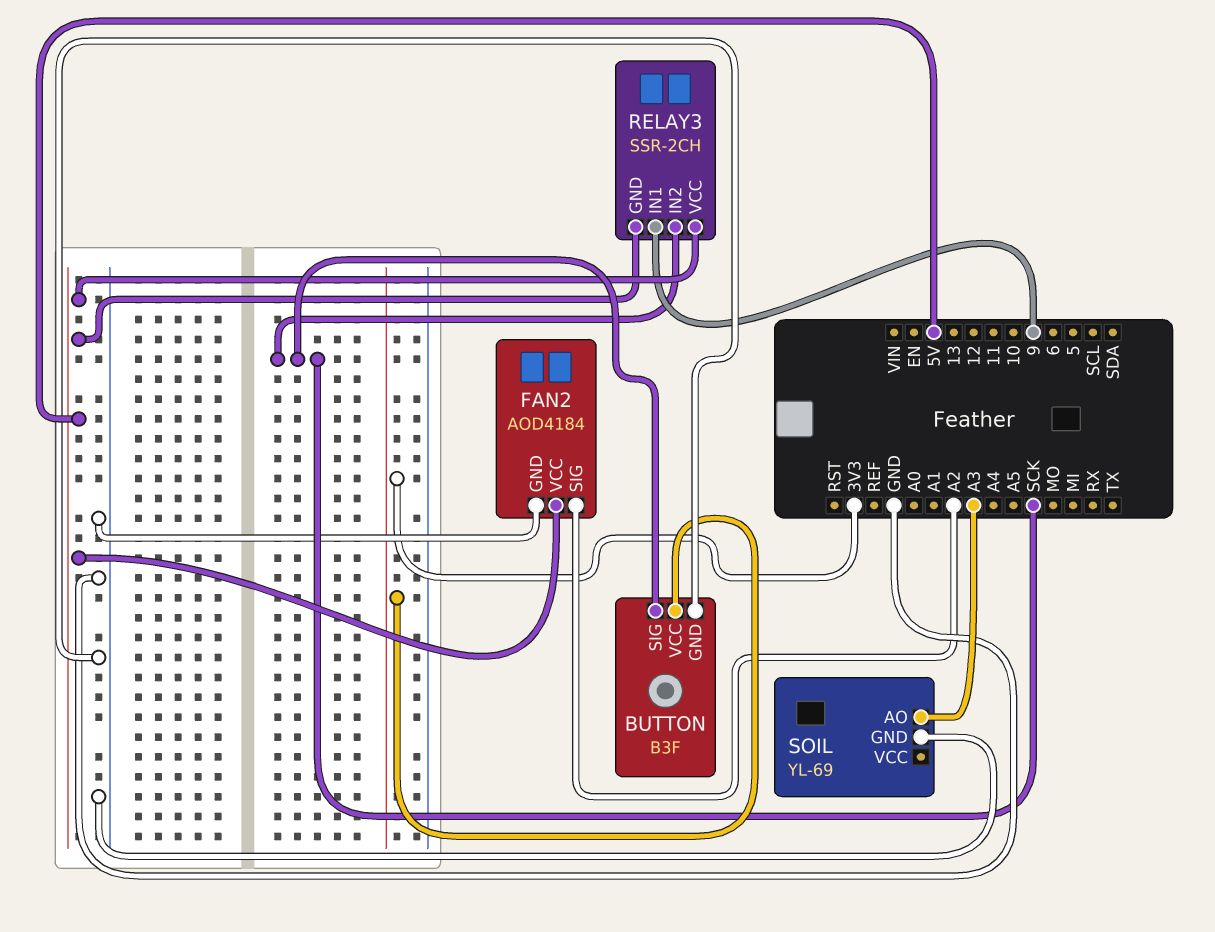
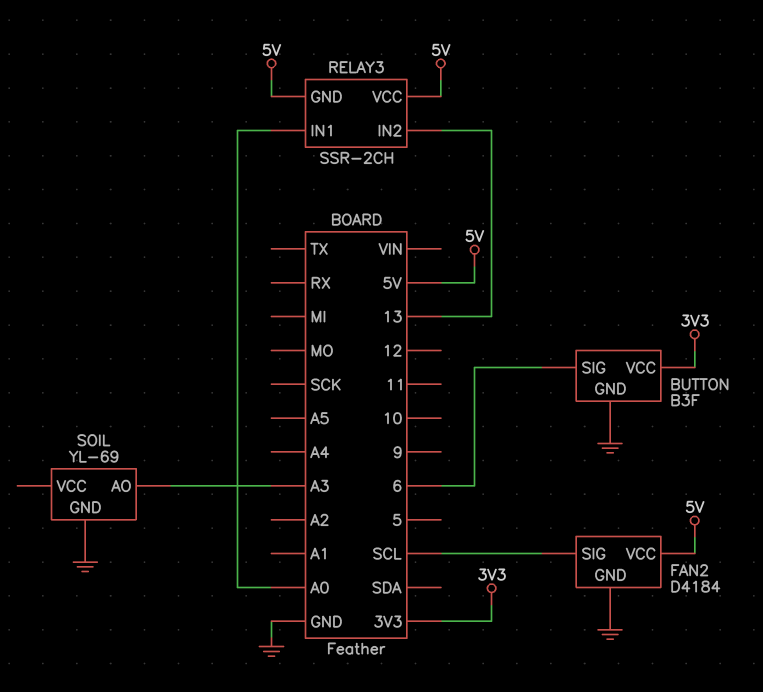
BUTTON pin SIG: SCK -> 6
FAN2: AOD4184 -> D4184
FAN2 pin SIG: A2 -> SCL
RELAY3 pin IN1: 9 -> A0
RELAY3 pin IN2: SCK -> 13

